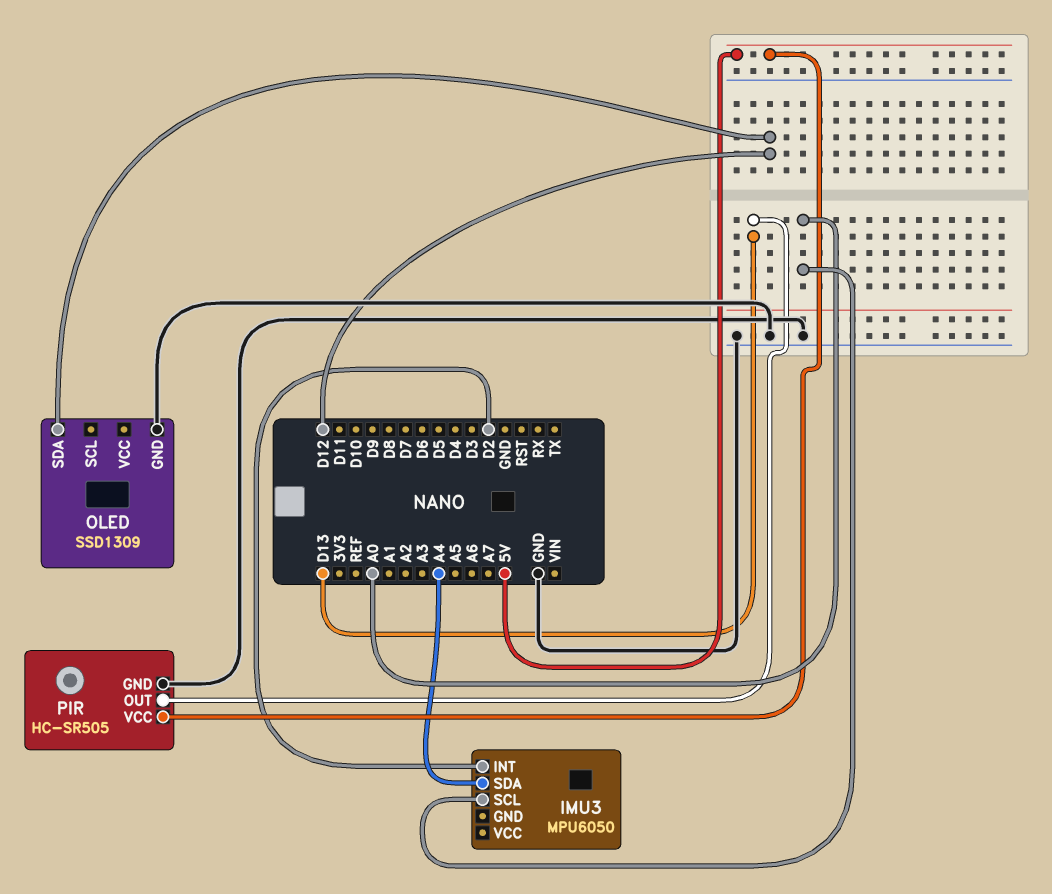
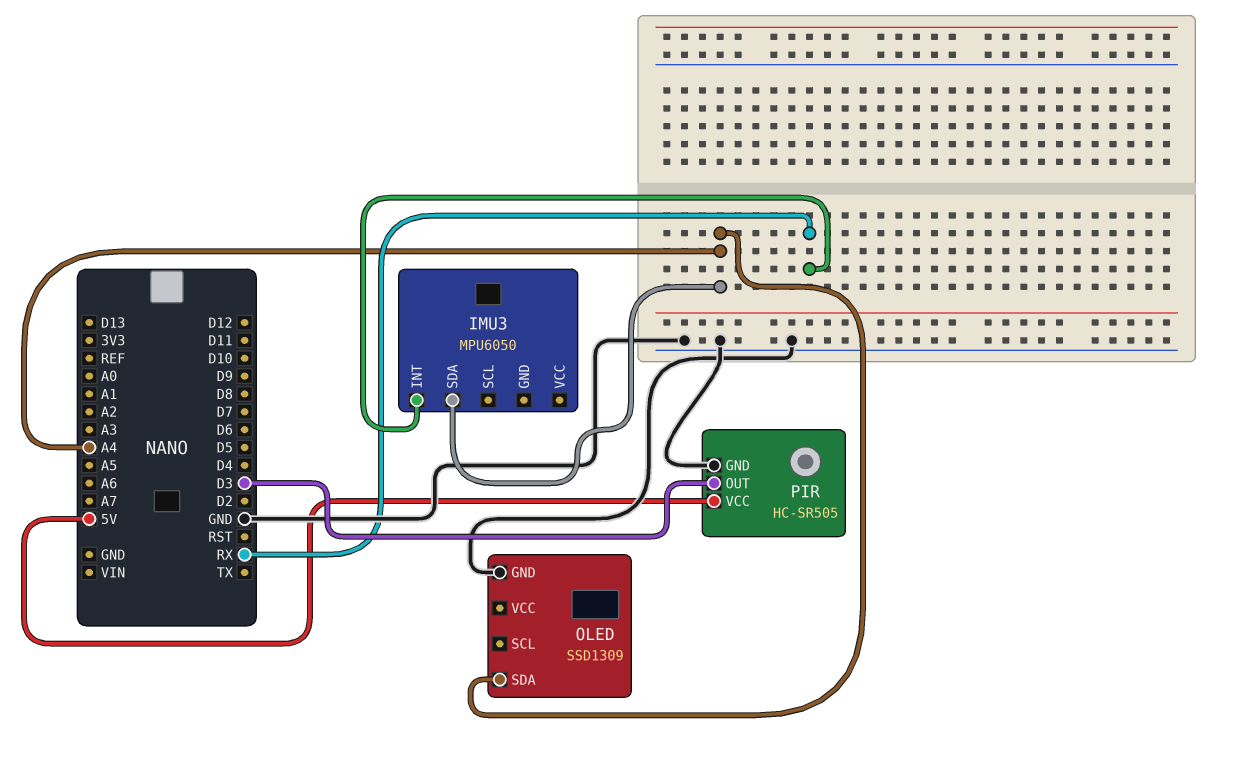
IMU3 pin INT: D2 -> RX
IMU3 pin SCL: A0 -> none
OLED pin SDA: D12 -> A4
PIR pin OUT: D13 -> D3

